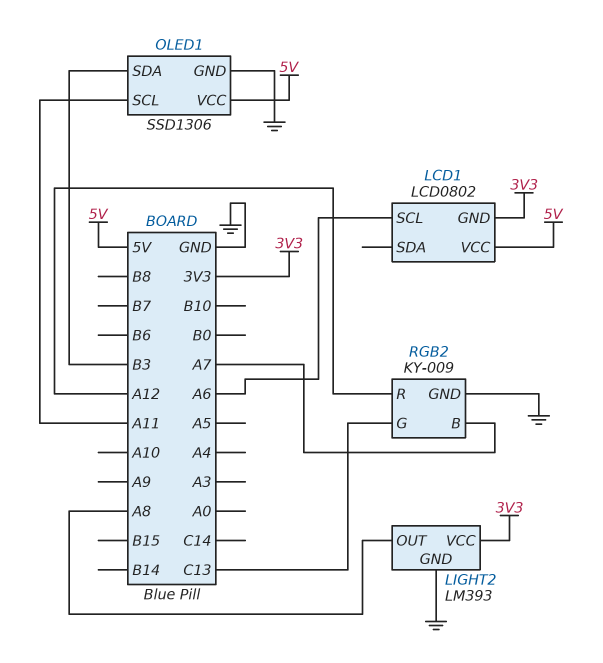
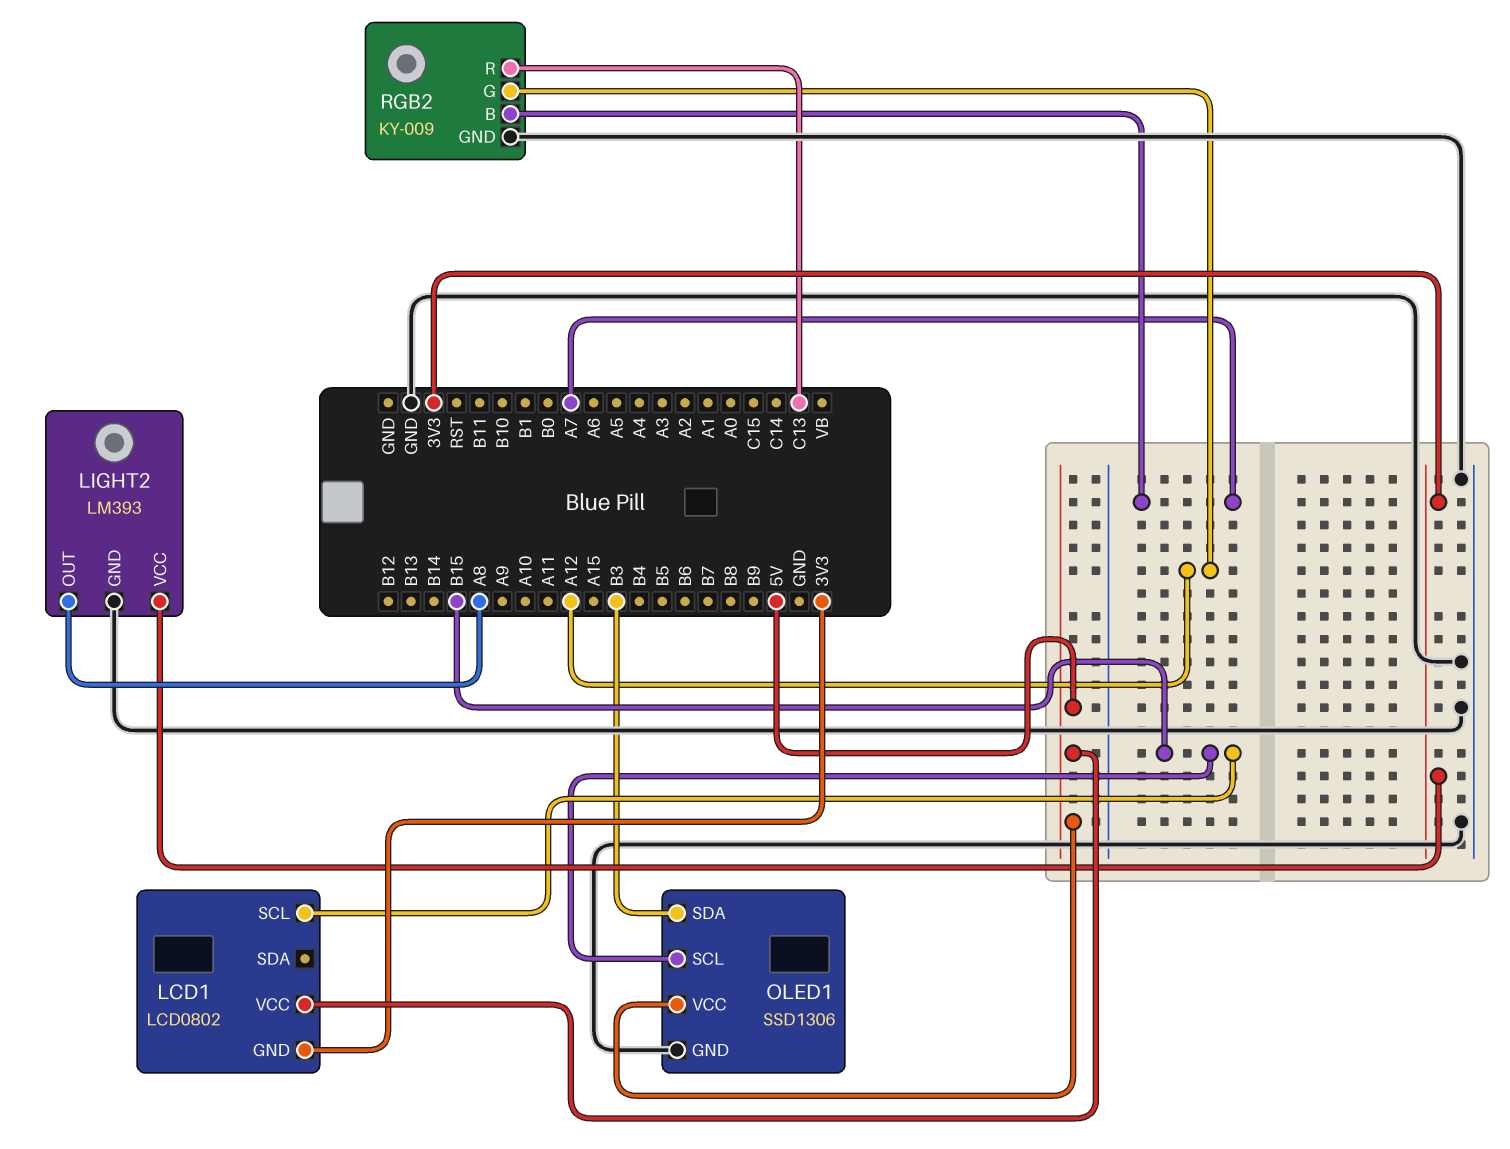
LCD1 pin SCL: A6 -> B15
OLED1 pin SCL: A11 -> B15
RGB2 pin G: C13 -> A12
RGB2 pin R: A12 -> C13

